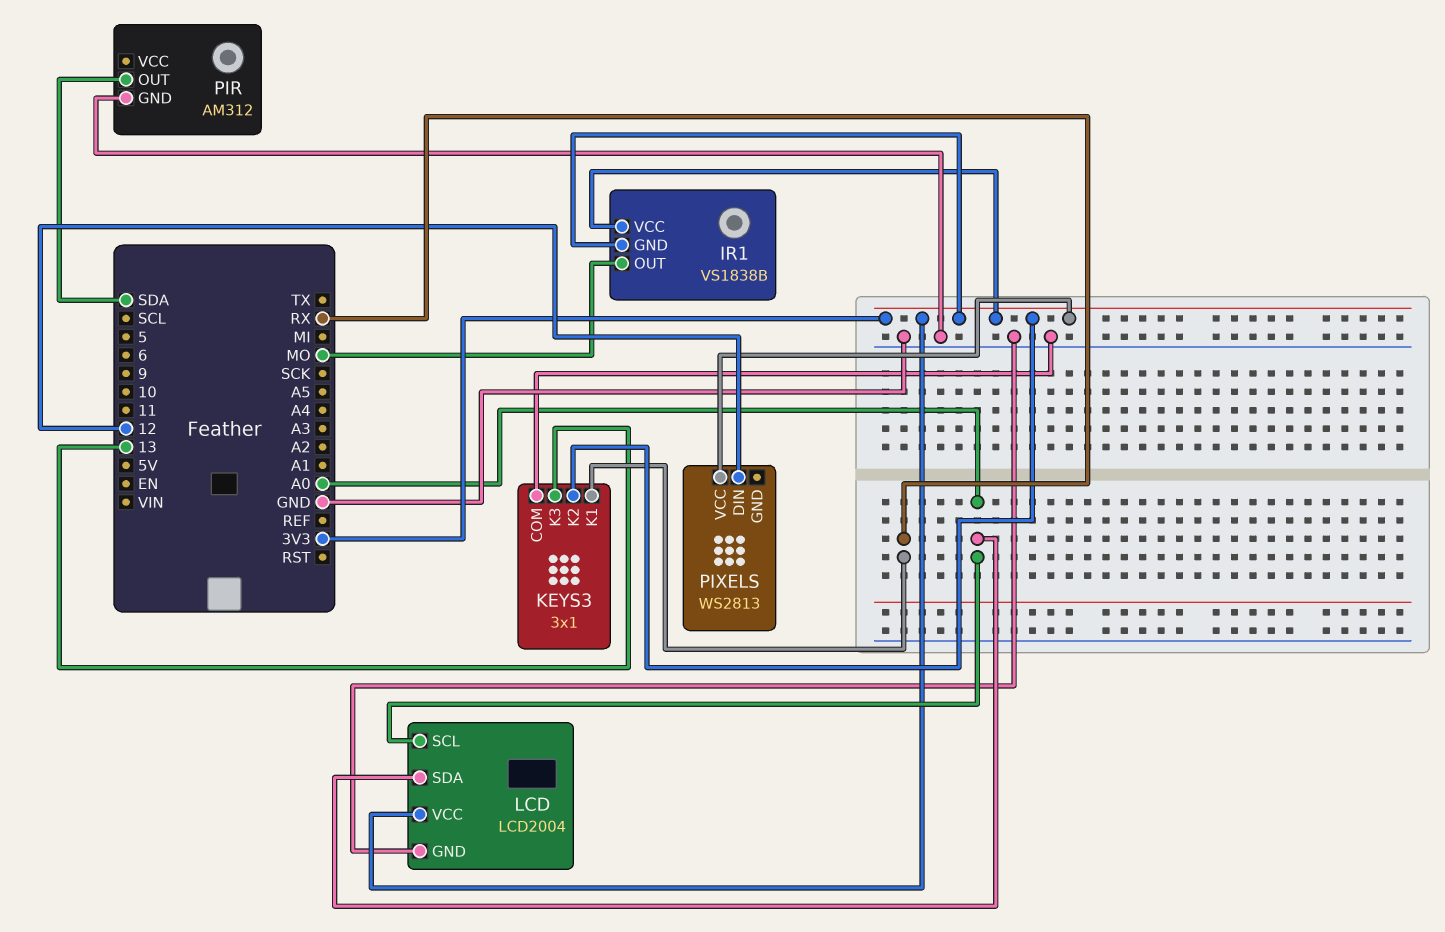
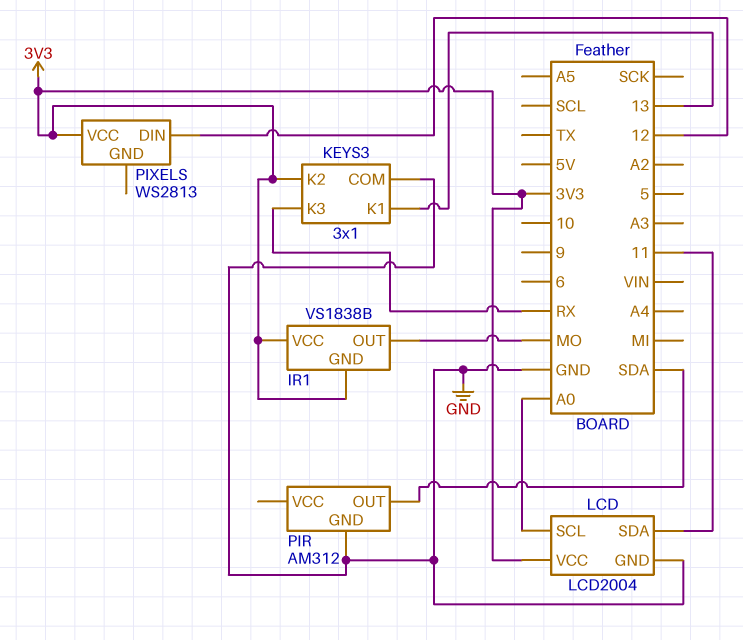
KEYS3 pin K1: RX -> 13
KEYS3 pin K3: 13 -> RX
LCD pin SDA: A0 -> 11

